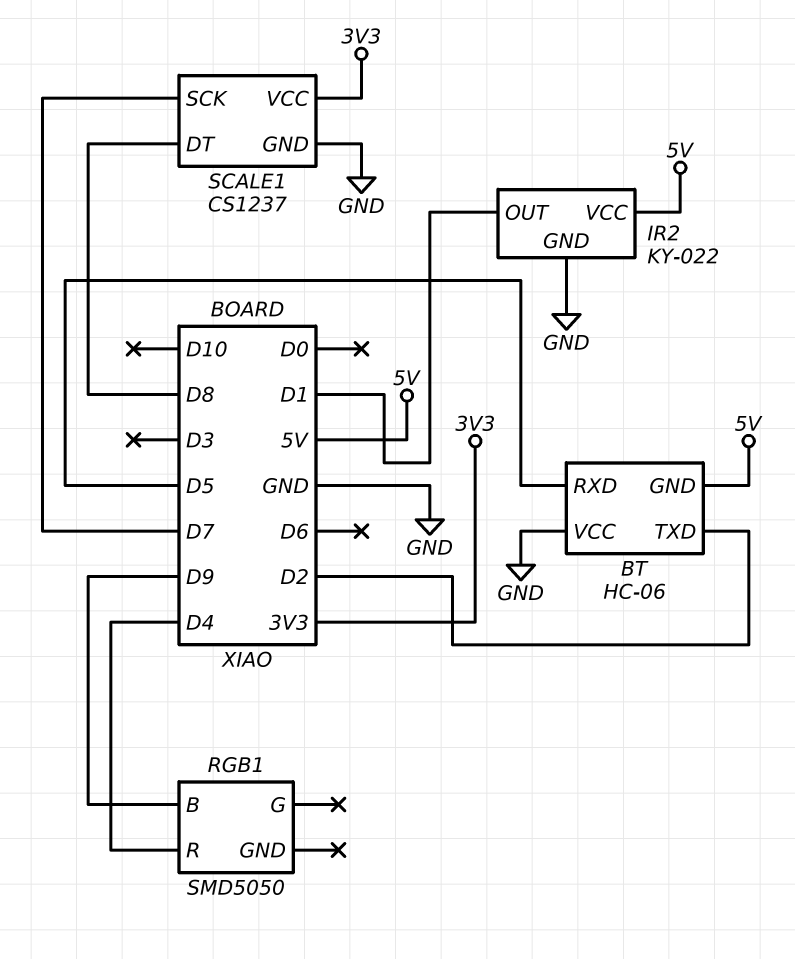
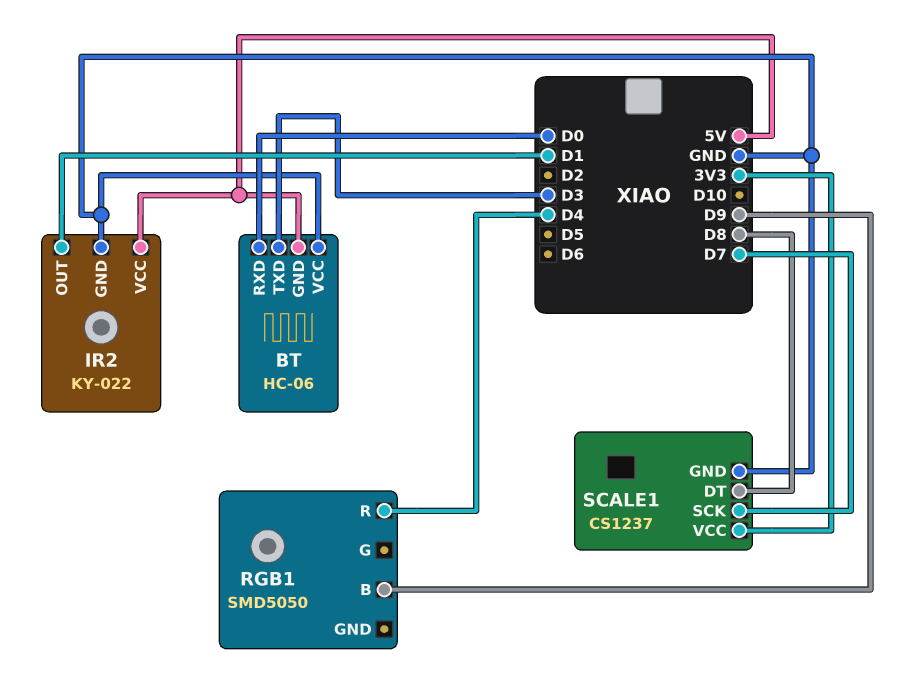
BT pin RXD: D5 -> D0
BT pin TXD: D2 -> D3

